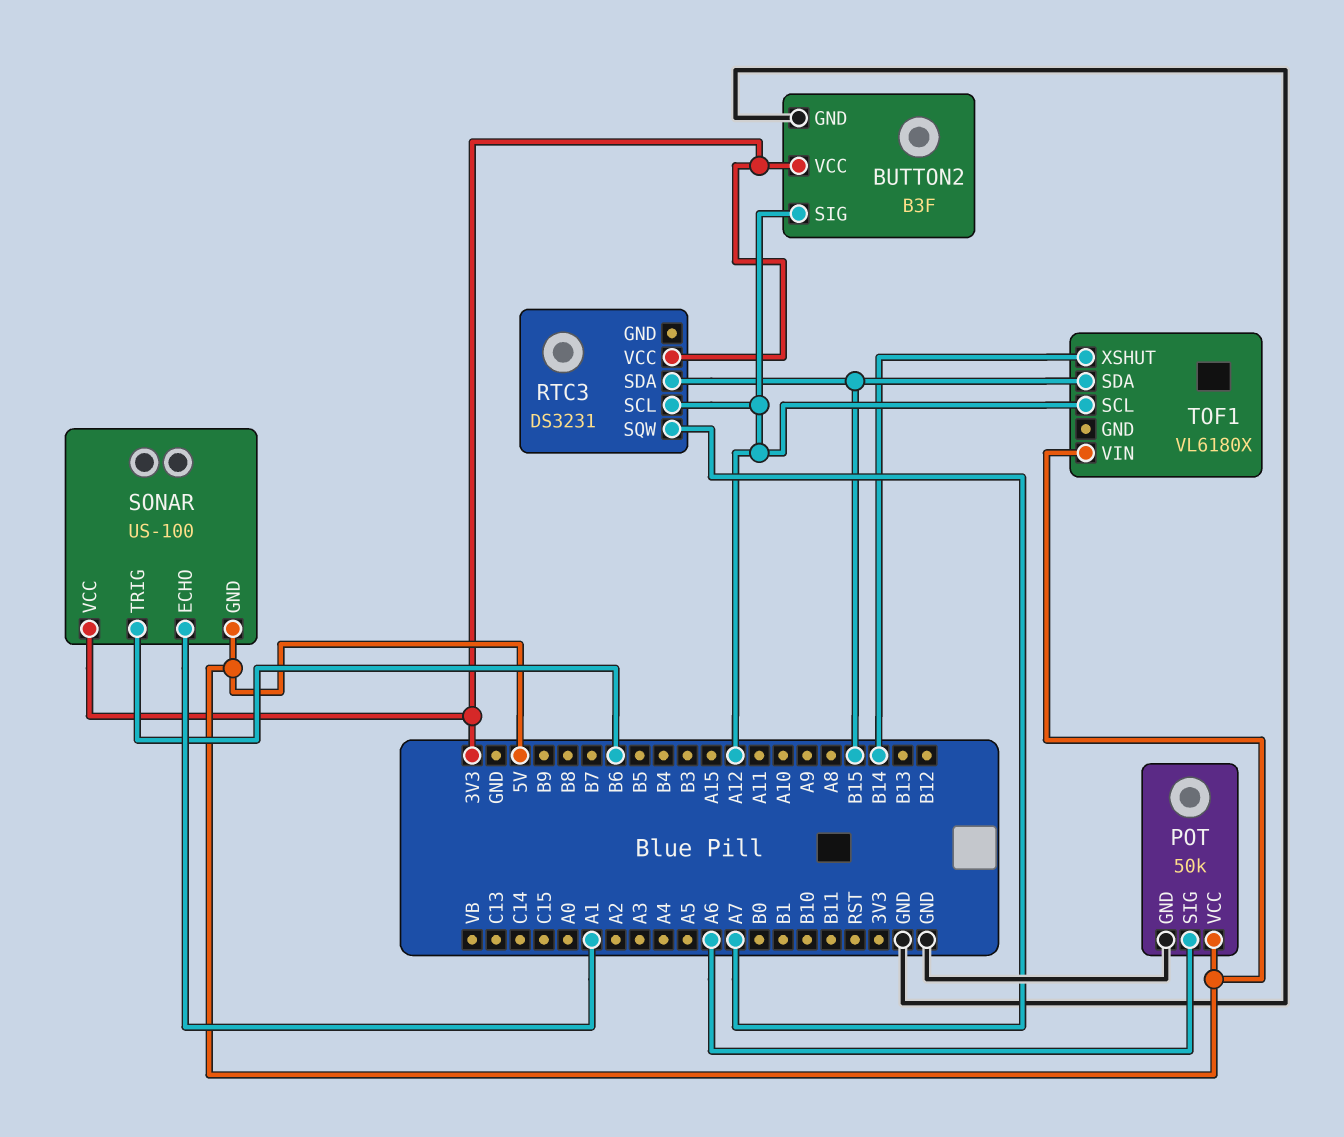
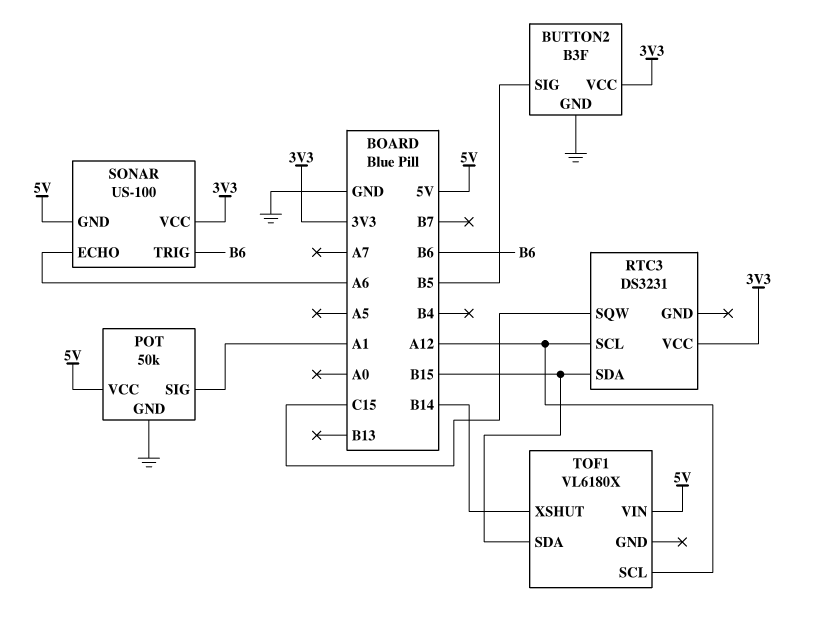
BUTTON2 pin SIG: A12 -> B5
POT pin SIG: A6 -> A1
RTC3 pin SQW: A7 -> C15
SONAR pin ECHO: A1 -> A6

